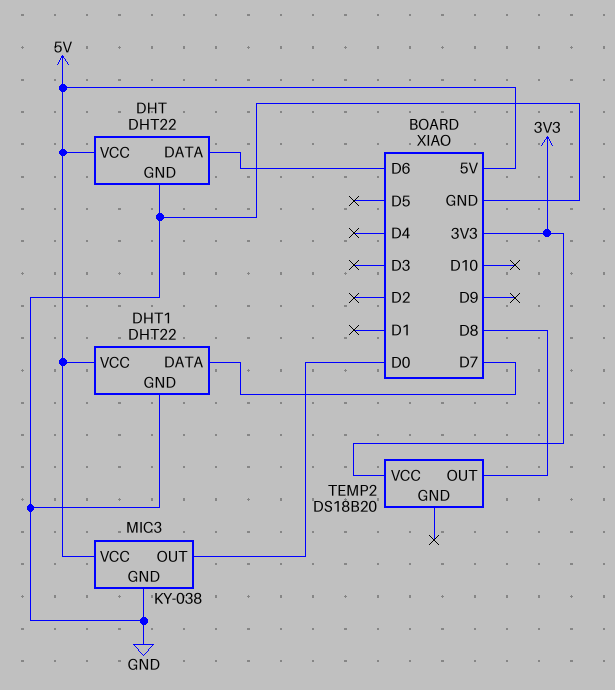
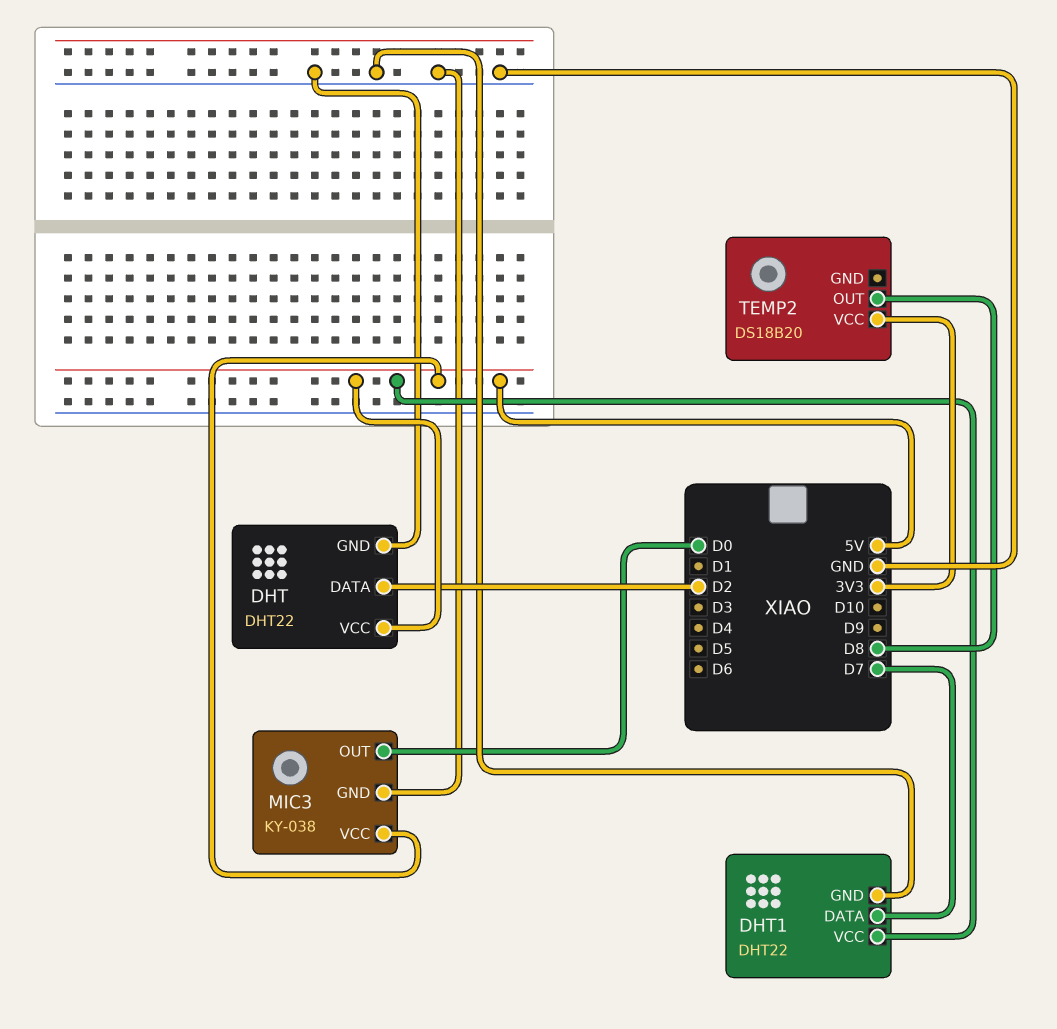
DHT pin DATA: D6 -> D2

